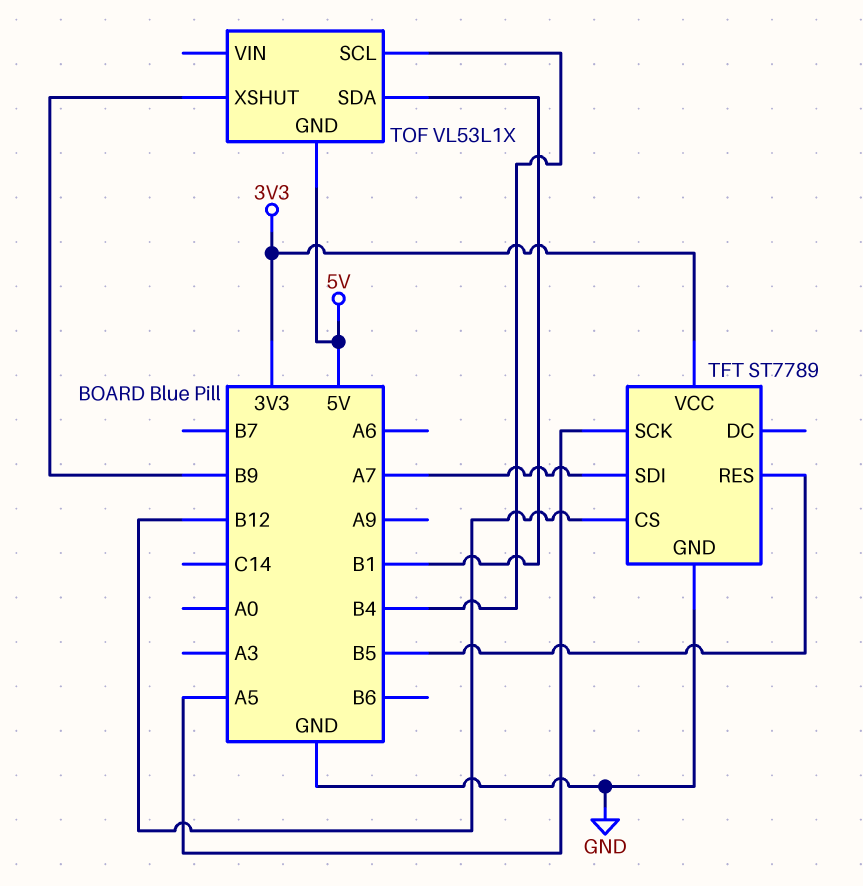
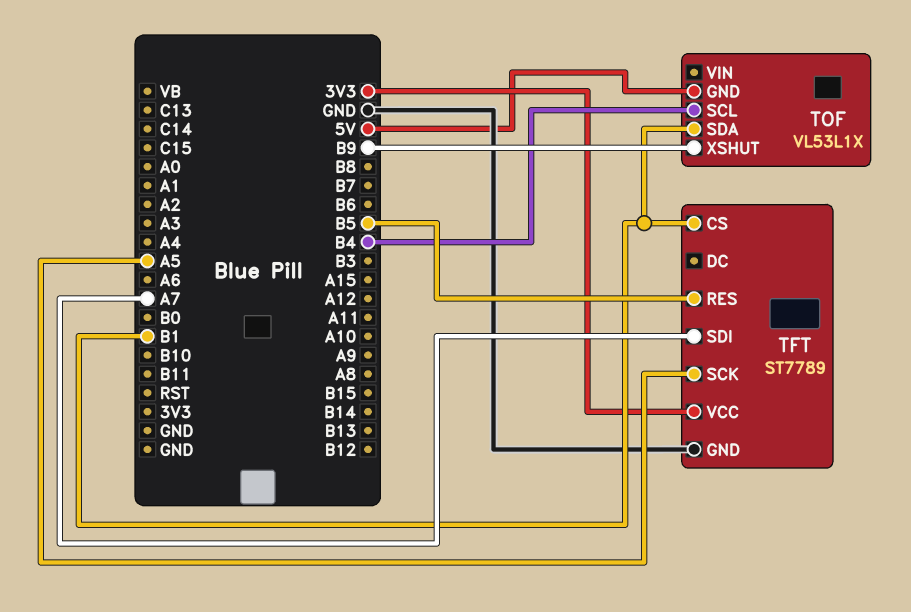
TFT pin CS: B12 -> B1

